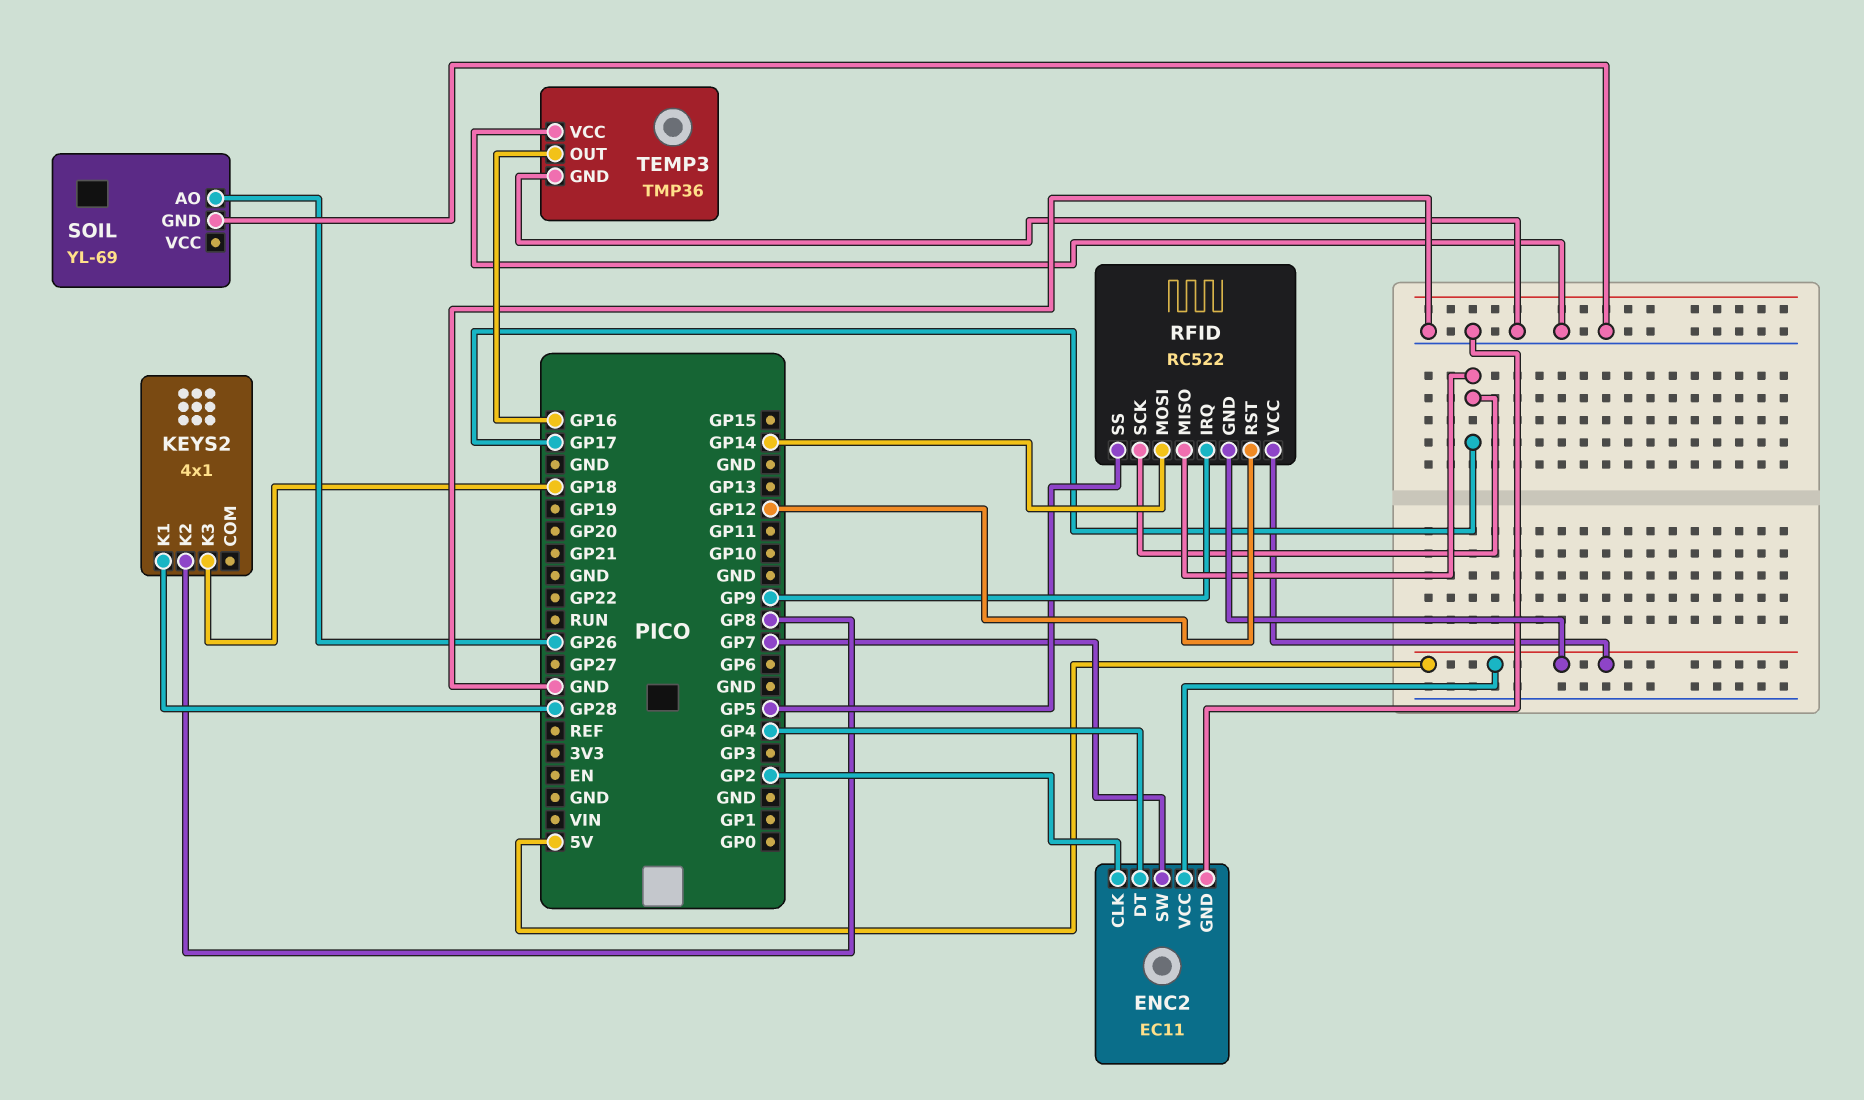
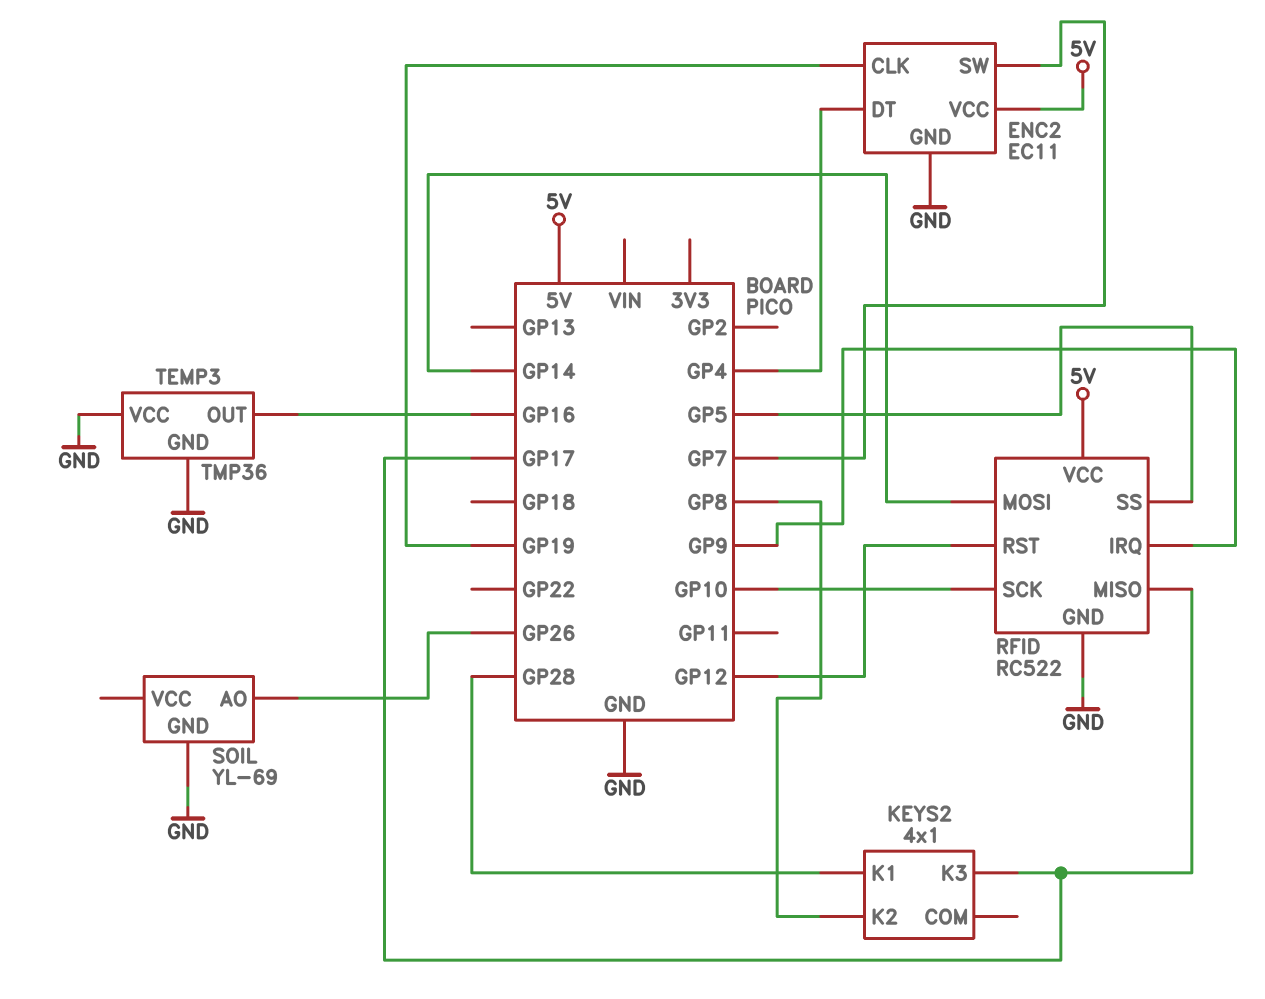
ENC2 pin CLK: GP2 -> GP19
KEYS2 pin K3: GP18 -> GP17
RFID pin GND: 5V -> GND
RFID pin SCK: GP17 -> GP10

